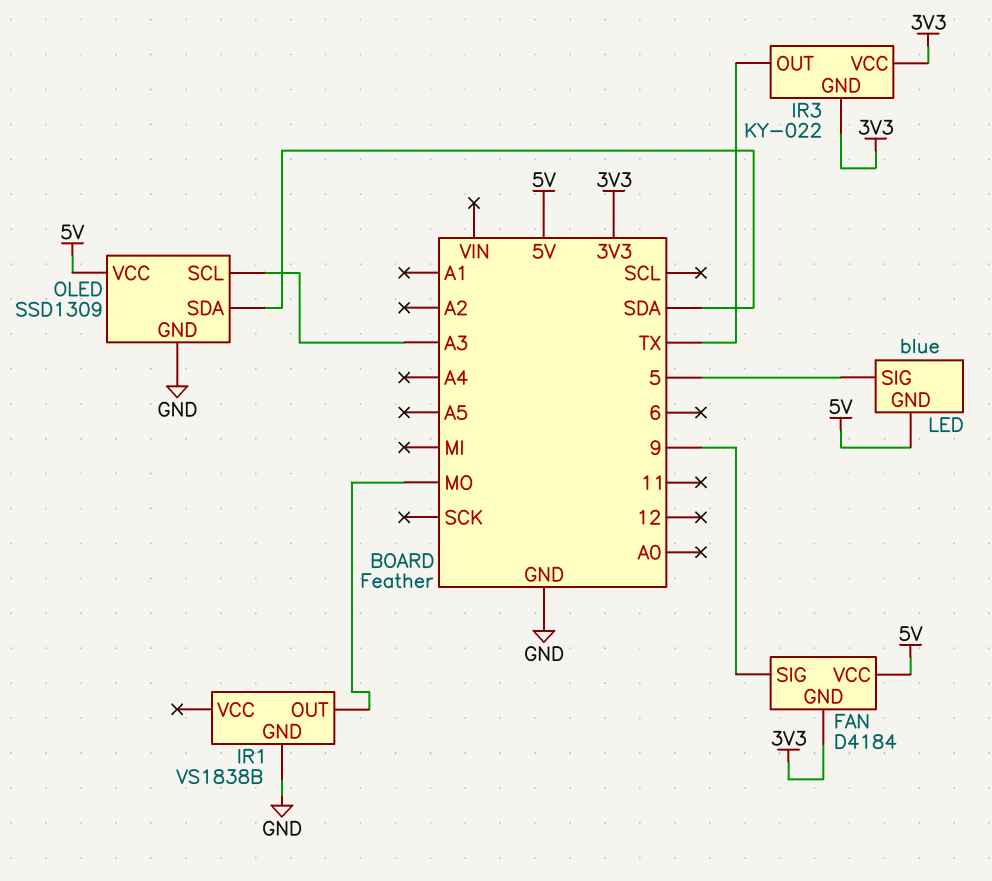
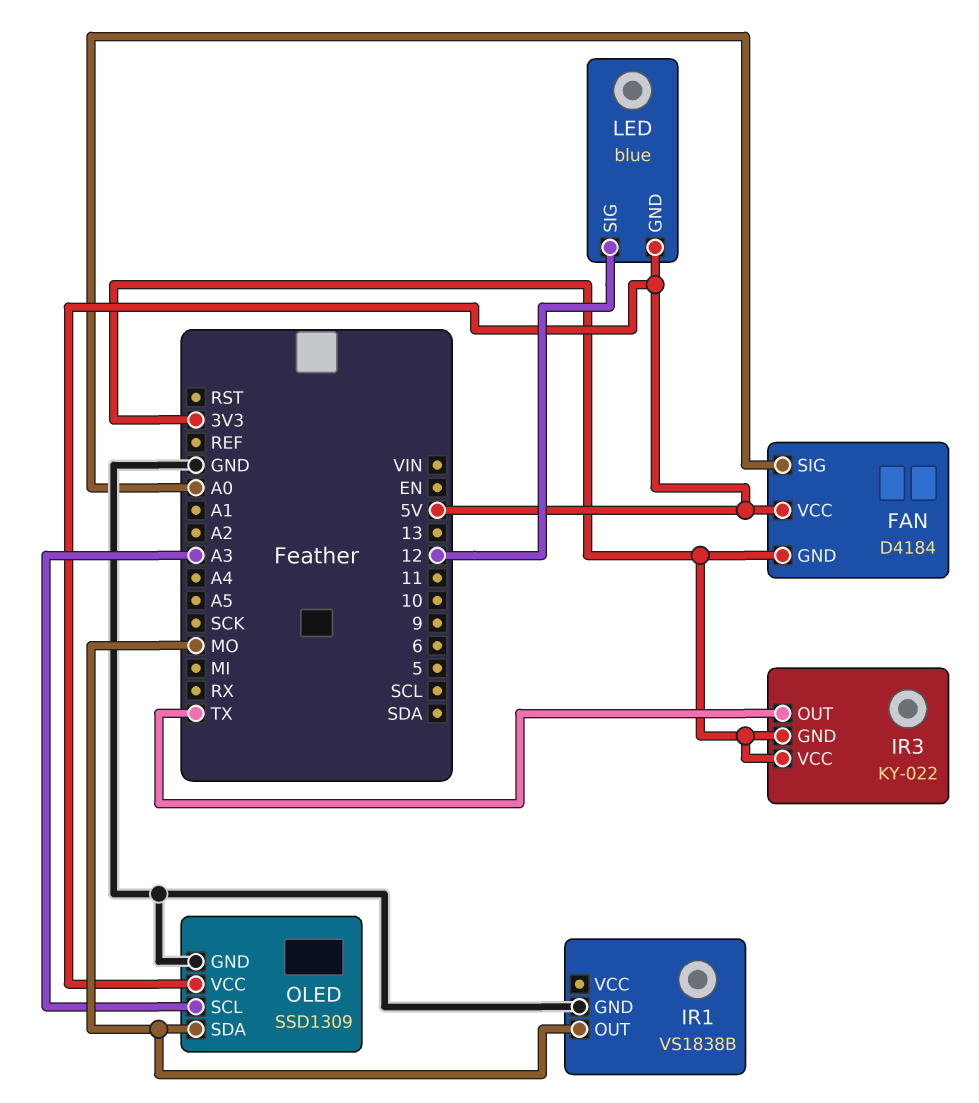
FAN pin SIG: 9 -> A0
LED pin SIG: 5 -> 12
OLED pin SDA: SDA -> MO

